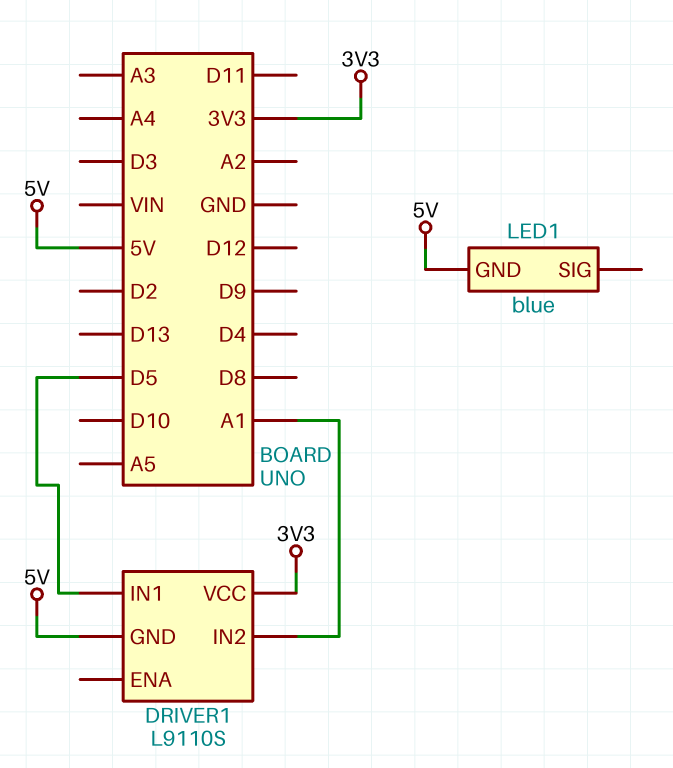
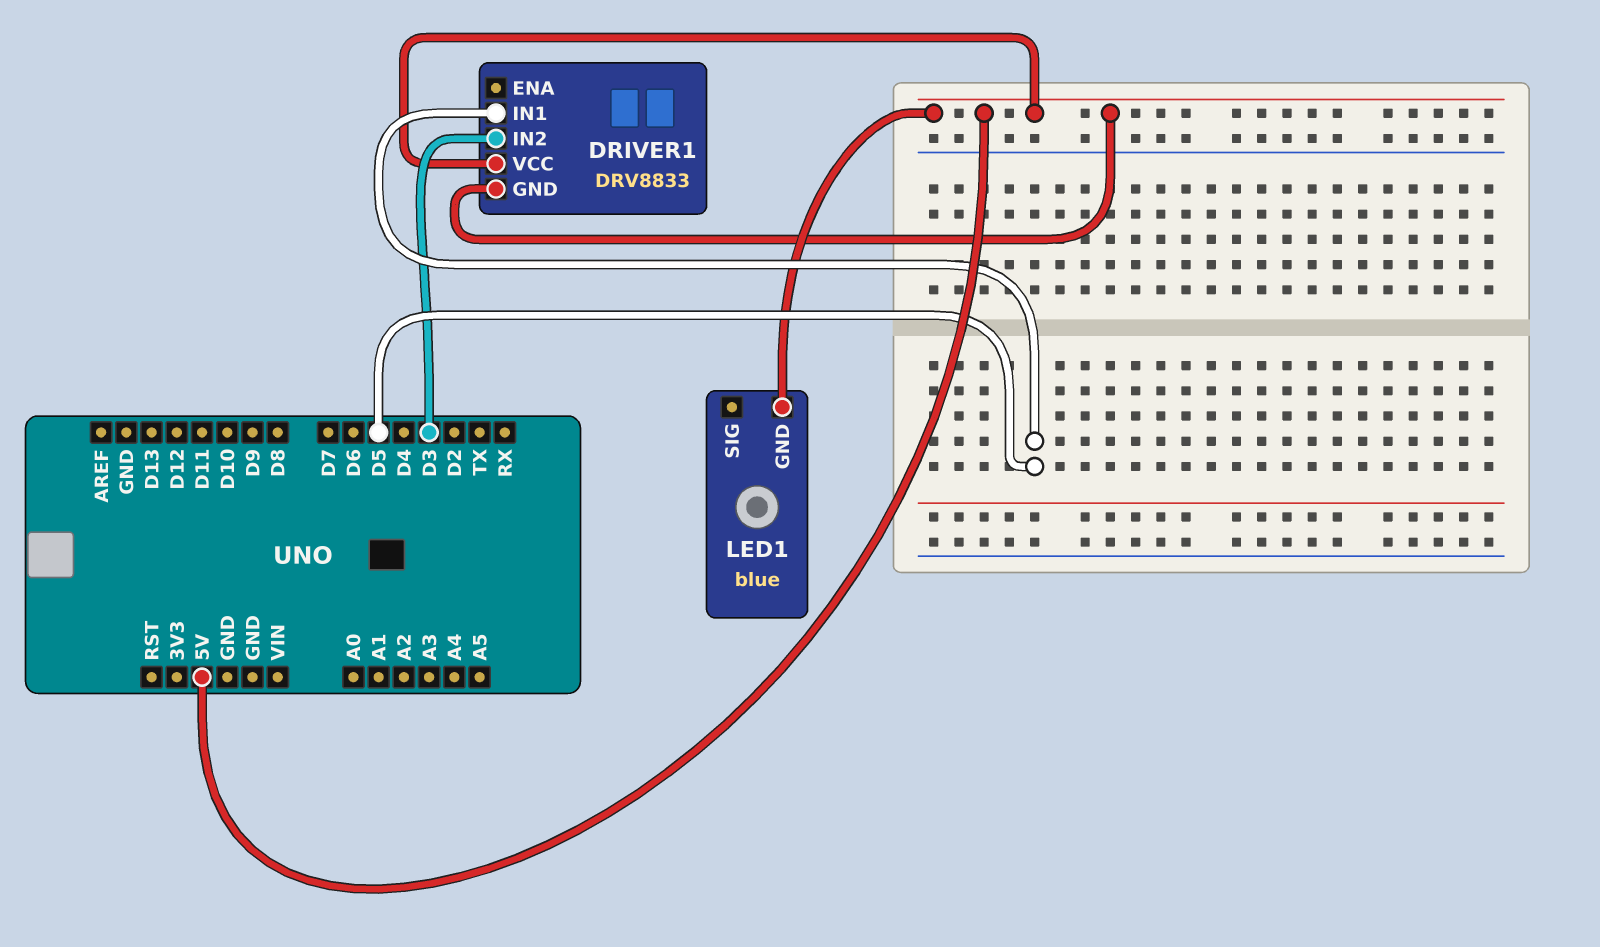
DRIVER1: L9110S -> DRV8833
DRIVER1 pin IN2: A1 -> D3
DRIVER1 pin VCC: 3V3 -> 5V

